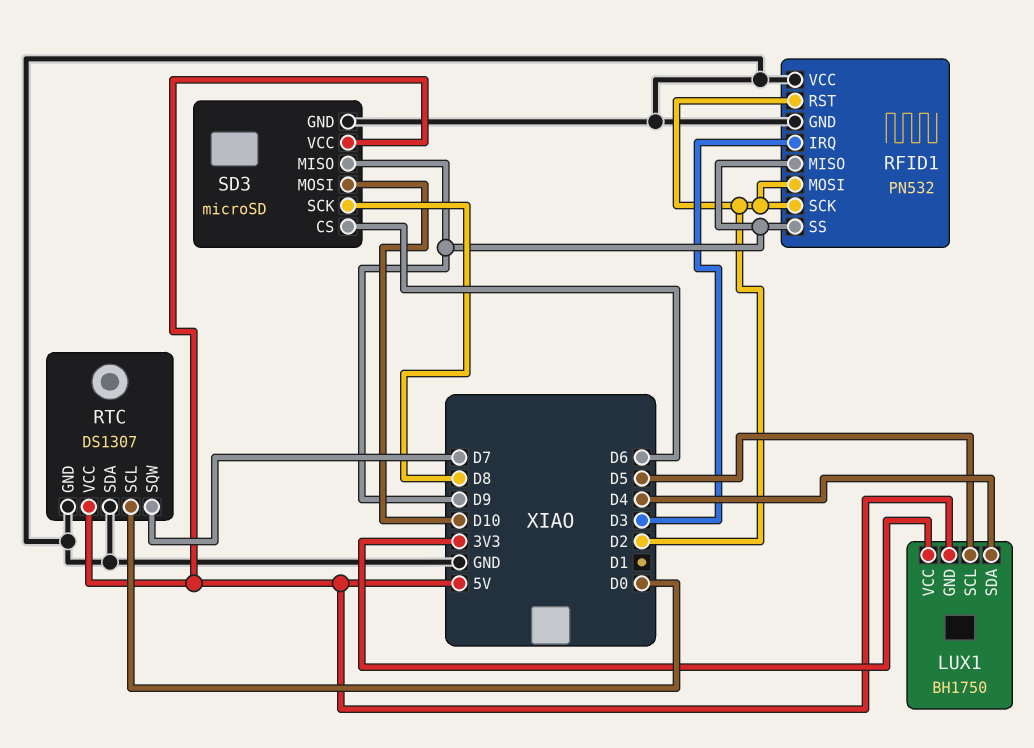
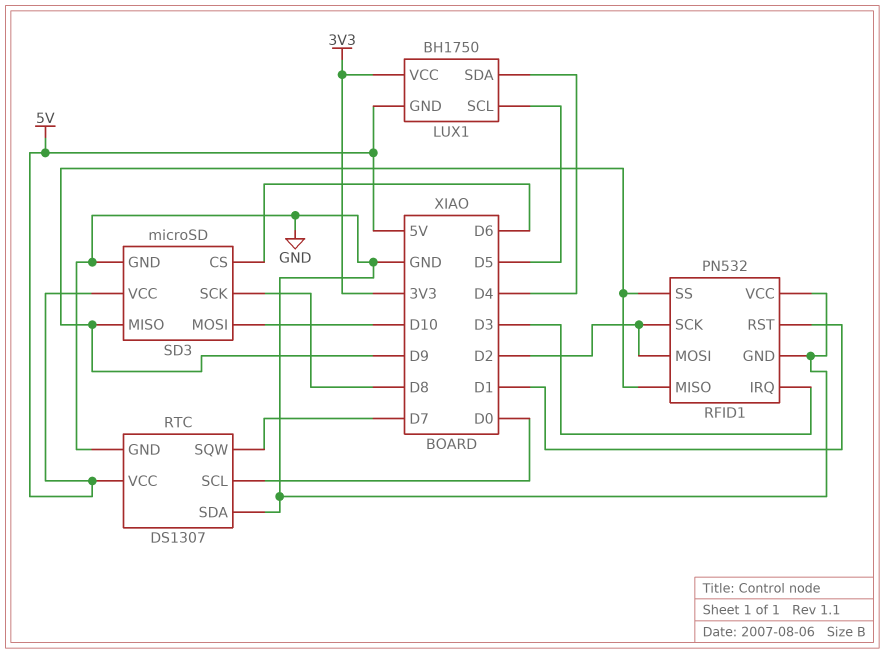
RFID1 pin RST: D2 -> D1

